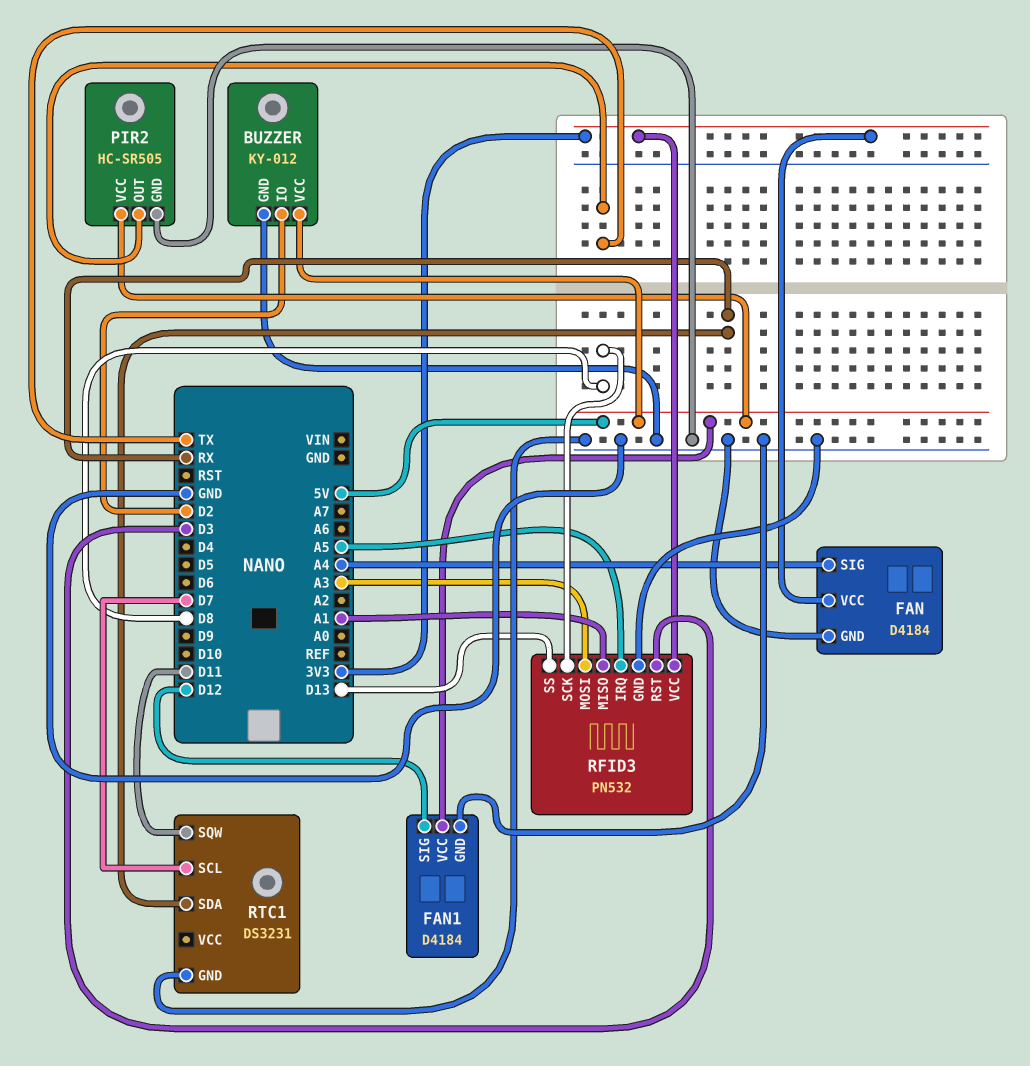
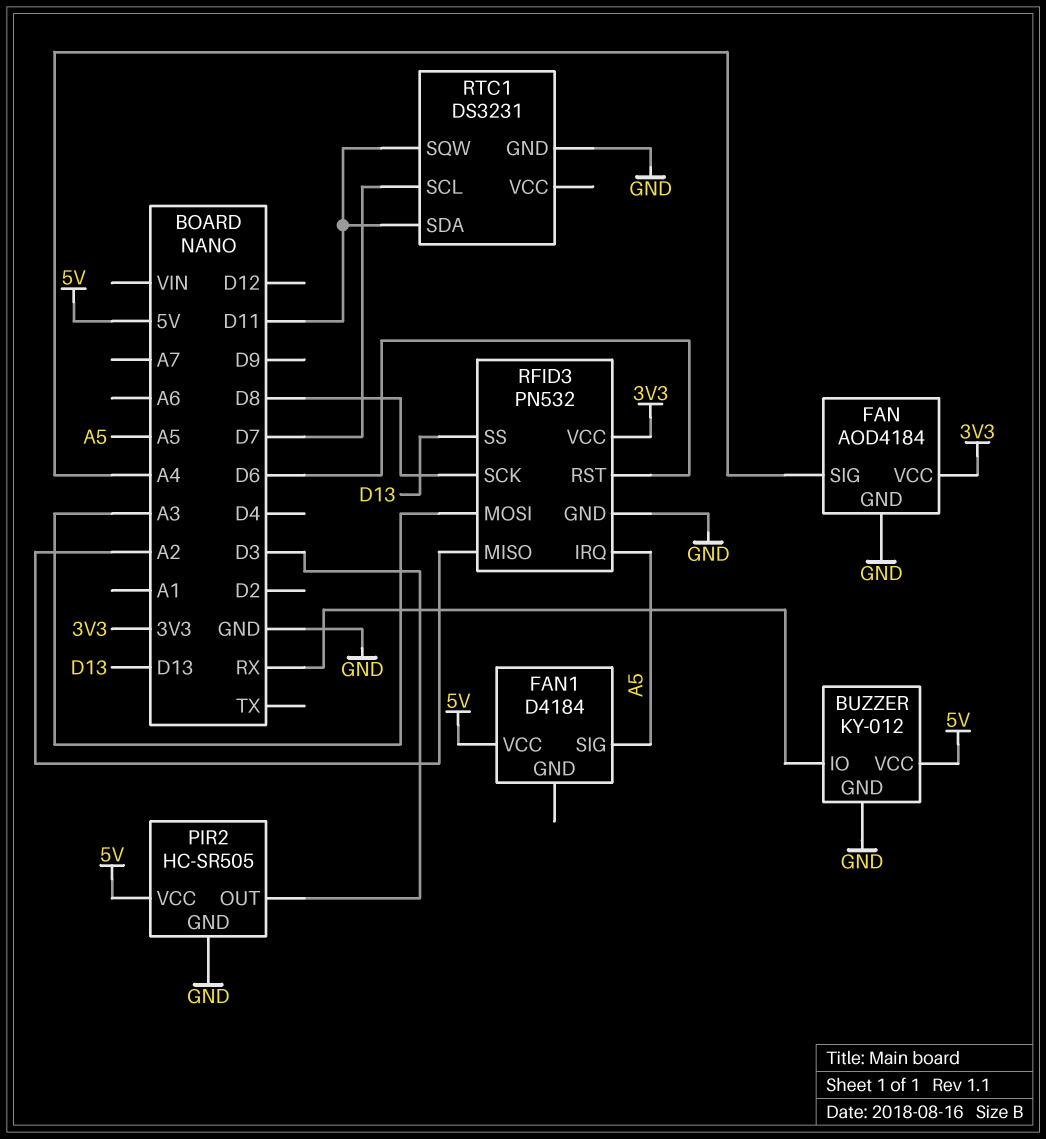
BUZZER pin IO: D2 -> RX
FAN: D4184 -> AOD4184
FAN1 pin GND: GND -> none
FAN1 pin SIG: D12 -> A5
PIR2 pin OUT: TX -> D3
RFID3 pin MISO: A1 -> A2
RFID3 pin RST: D3 -> D6
RTC1 pin SDA: RX -> D11

